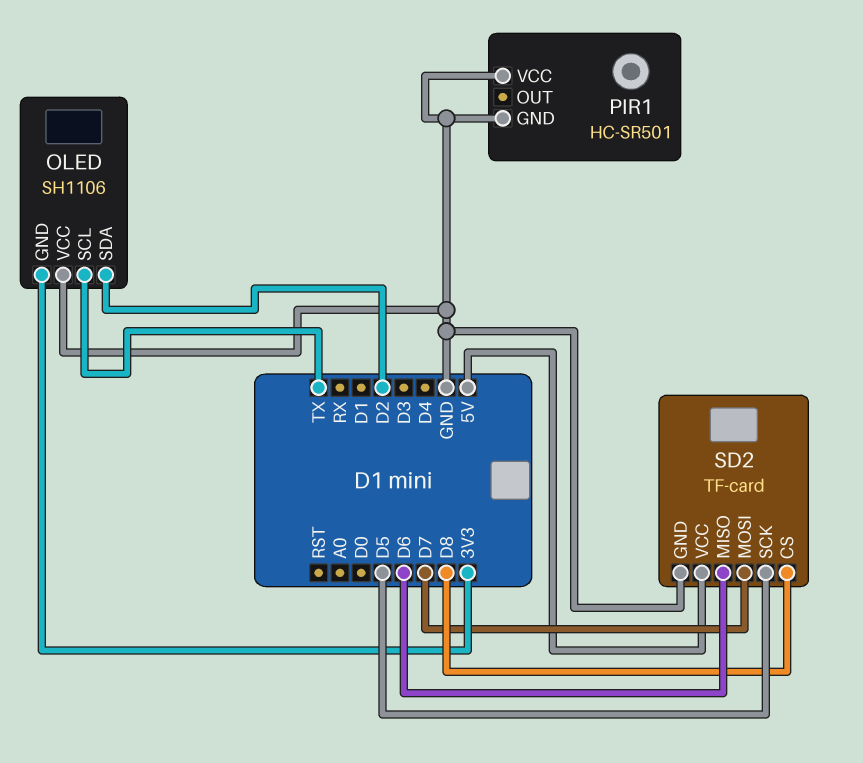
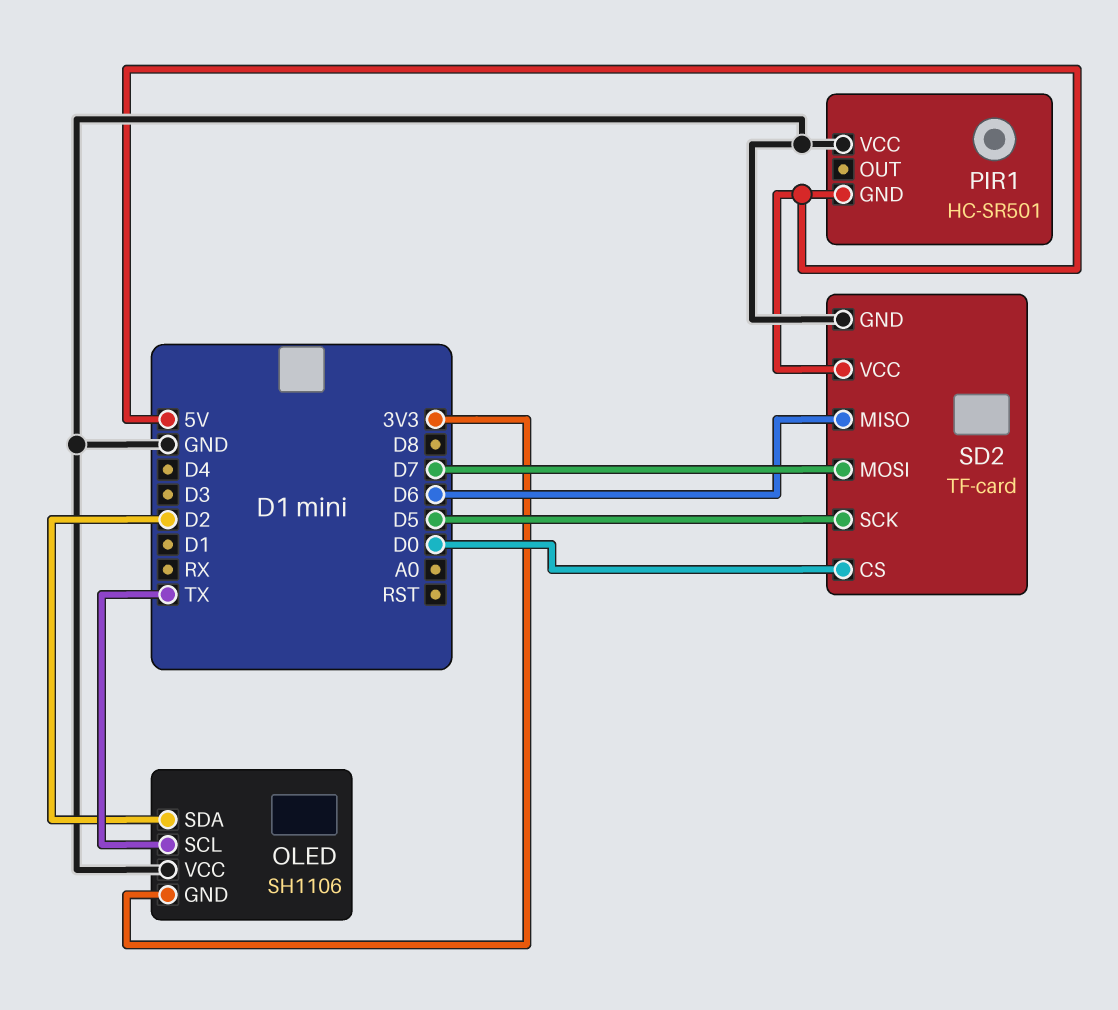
PIR1 pin GND: GND -> 5V
SD2 pin CS: D8 -> D0

